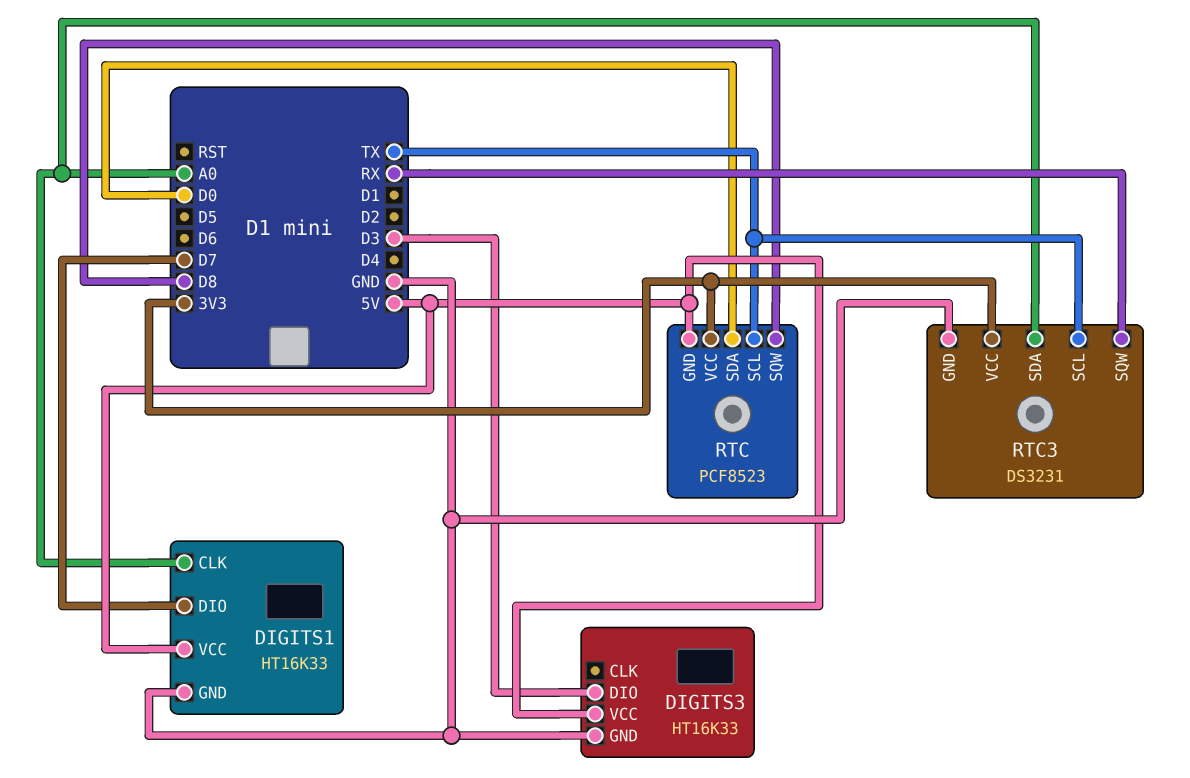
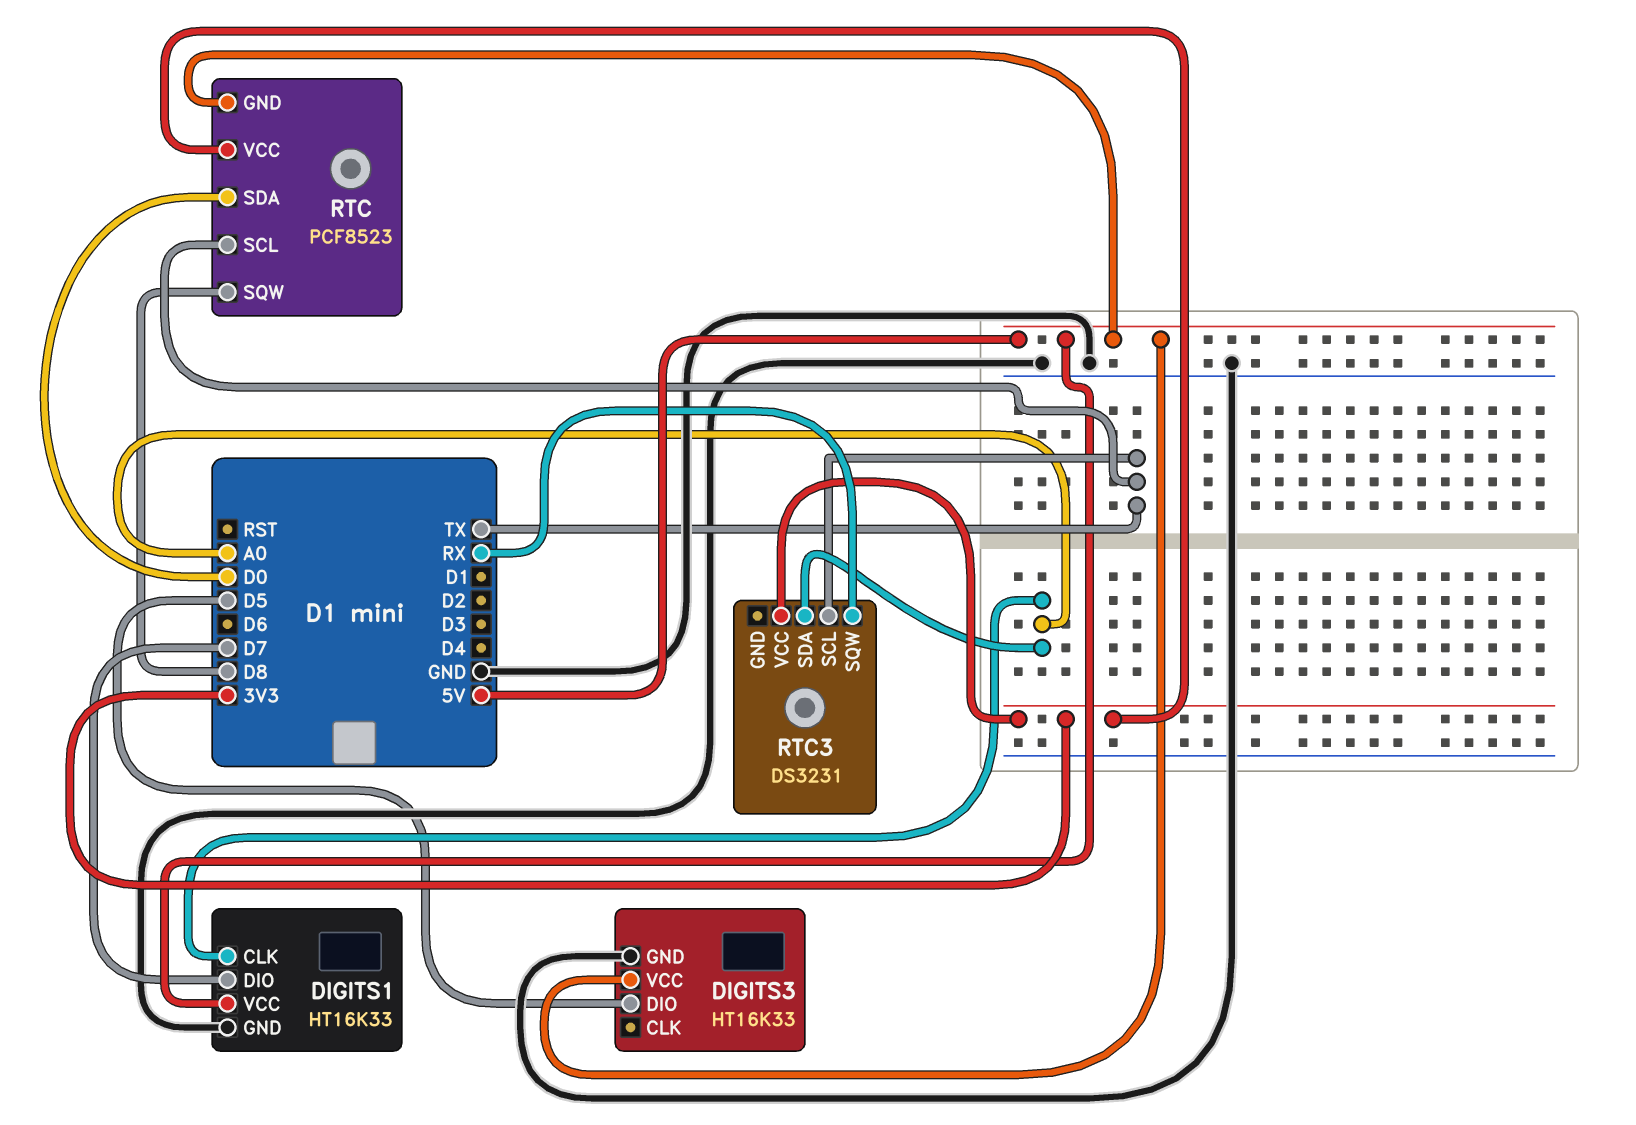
DIGITS3 pin DIO: D3 -> D5
RTC3 pin GND: GND -> none

